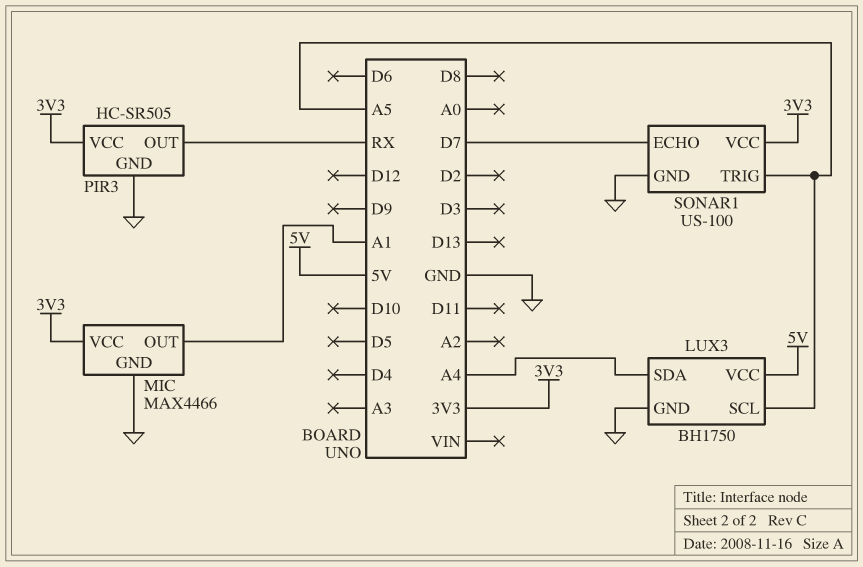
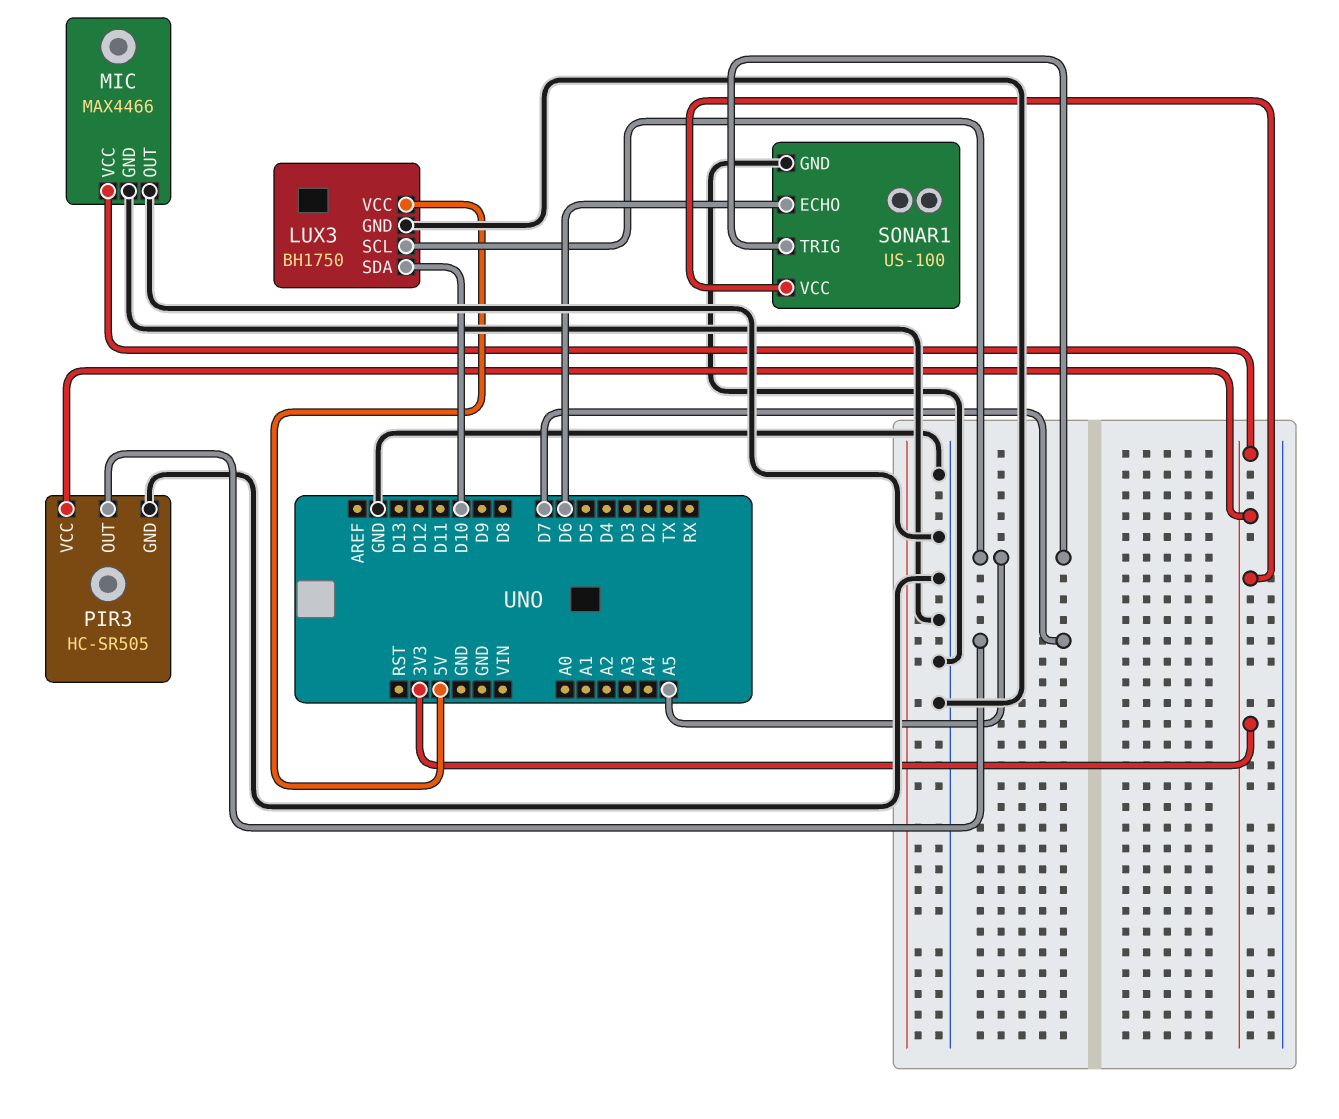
LUX3 pin SDA: A4 -> D10
MIC pin OUT: A1 -> GND
PIR3 pin OUT: RX -> D7
SONAR1 pin ECHO: D7 -> D6

